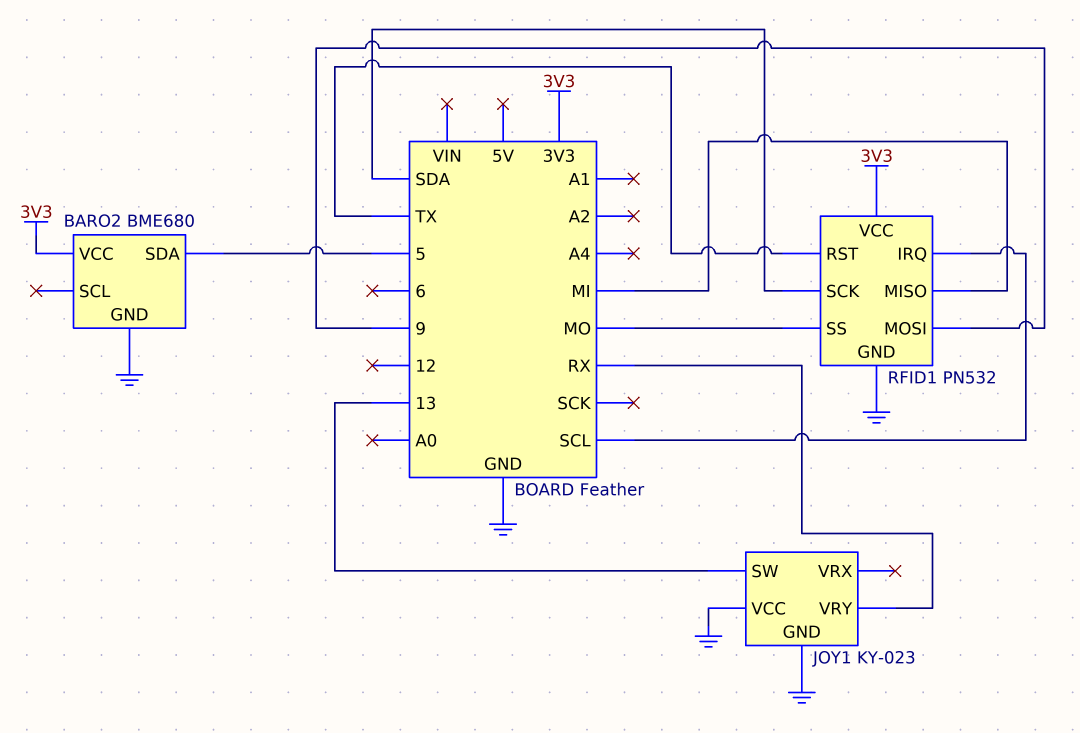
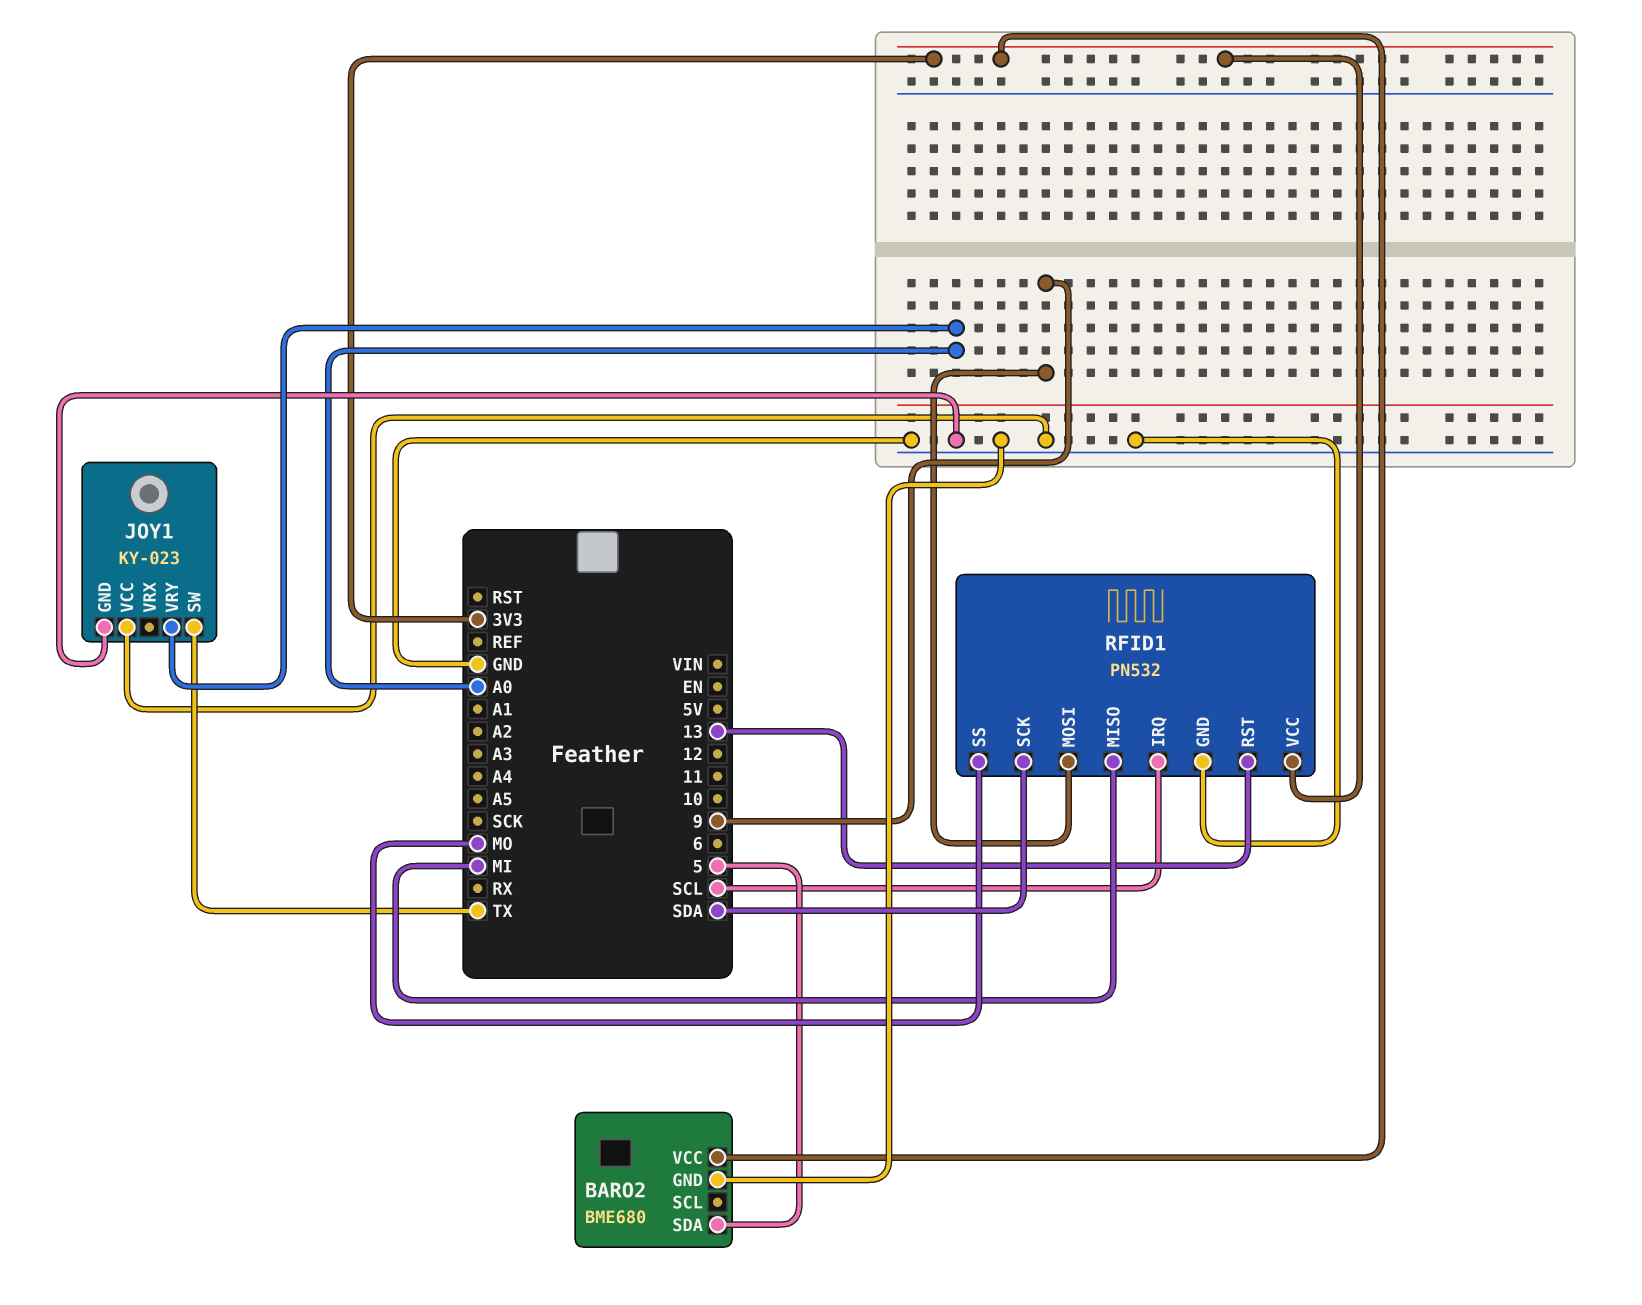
JOY1 pin SW: 13 -> TX
JOY1 pin VRY: RX -> A0
RFID1 pin RST: TX -> 13

